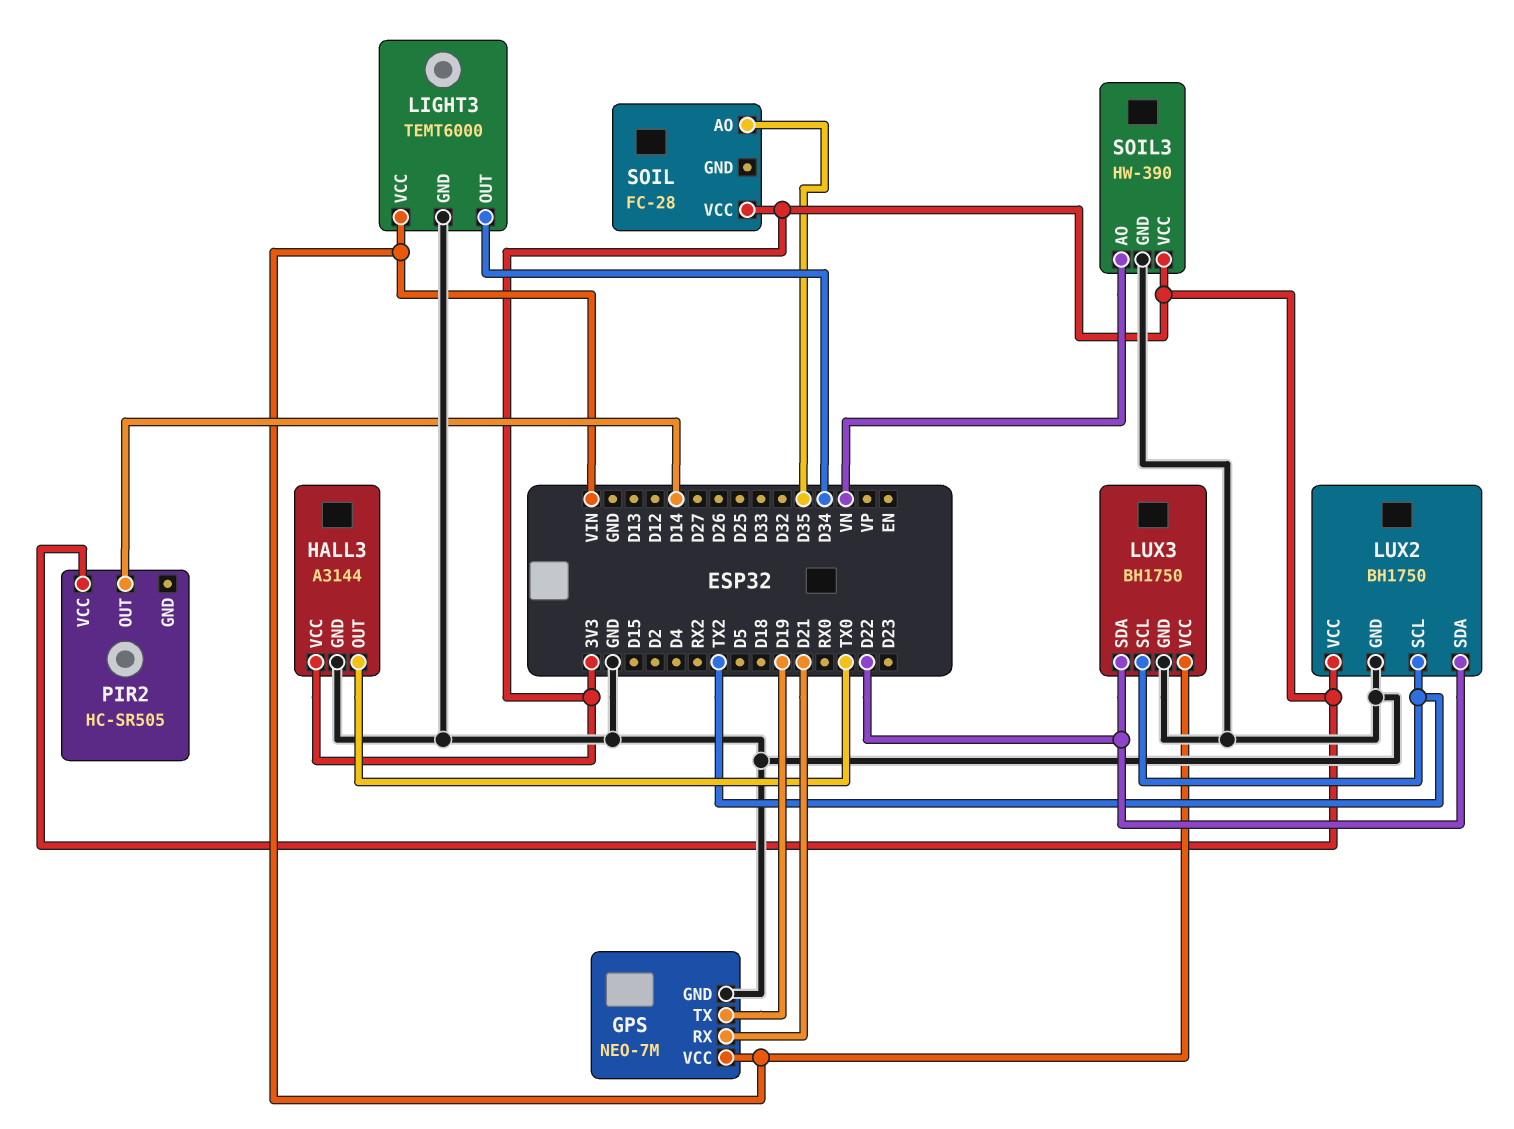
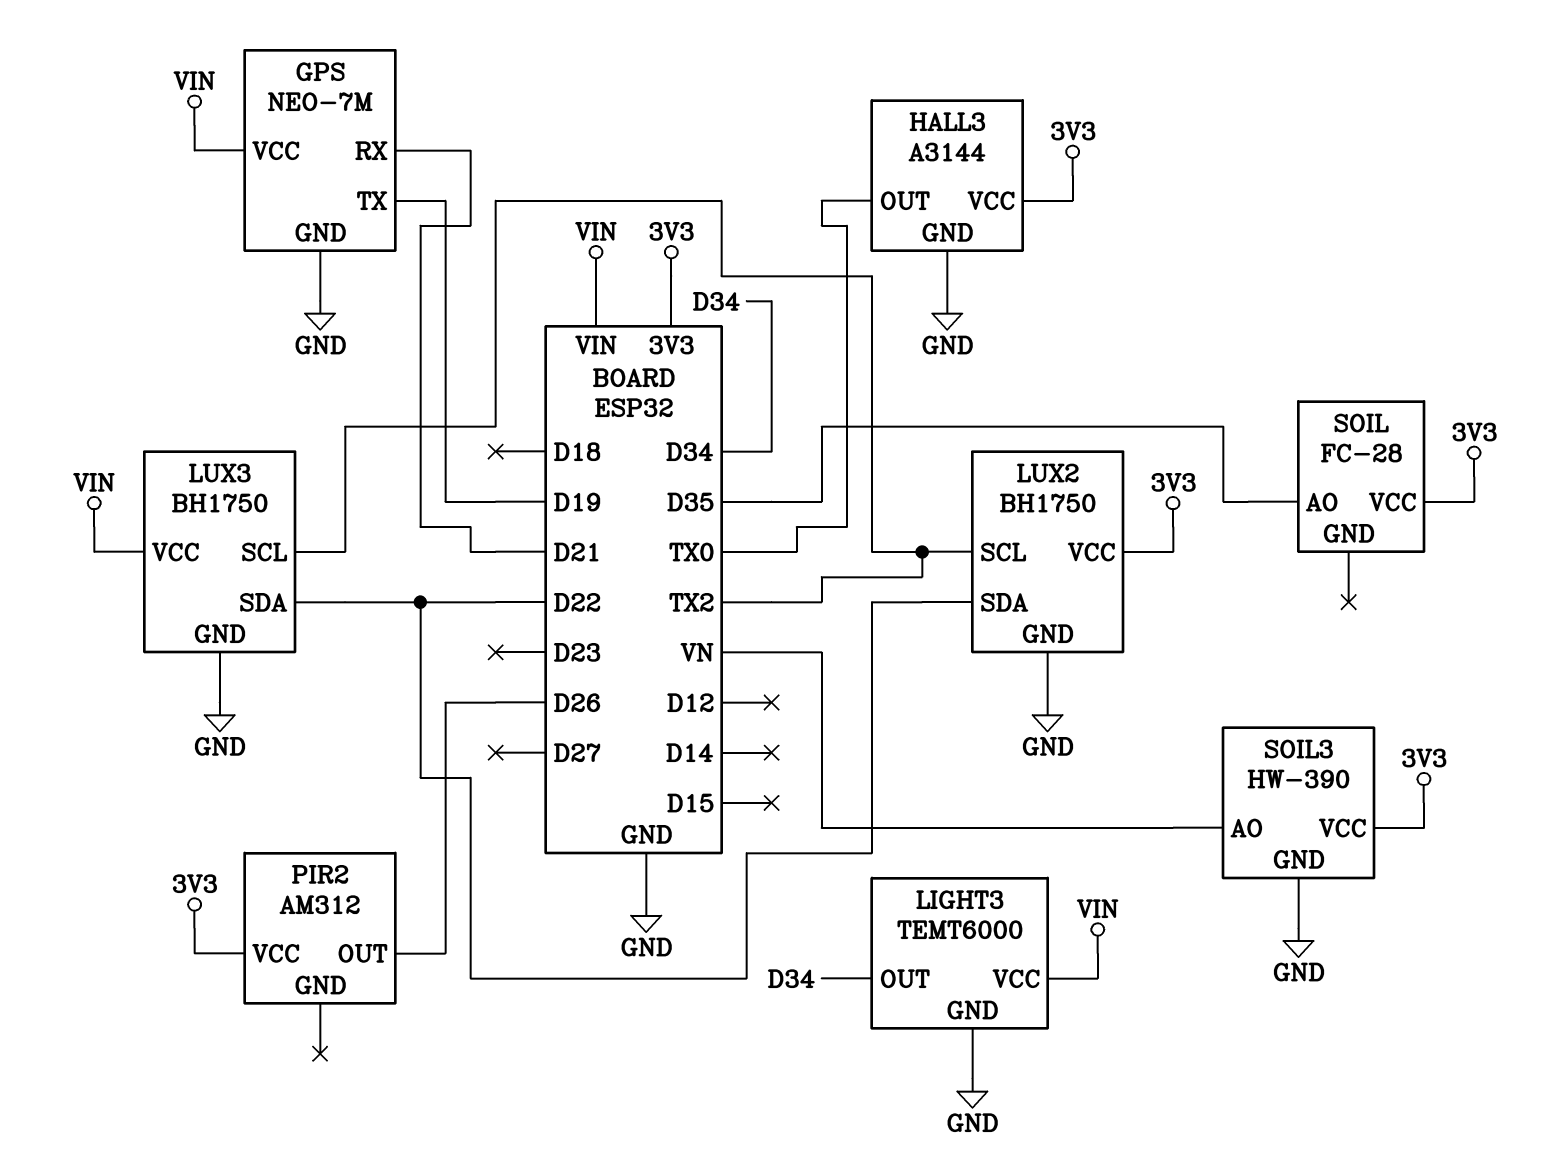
PIR2: HC-SR505 -> AM312
PIR2 pin OUT: D14 -> D26

